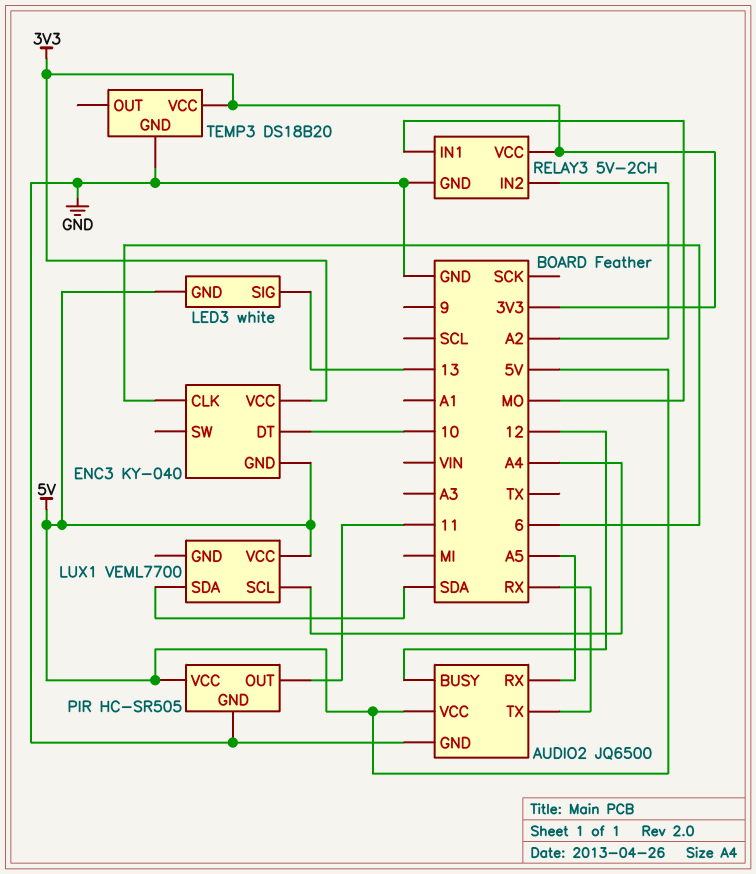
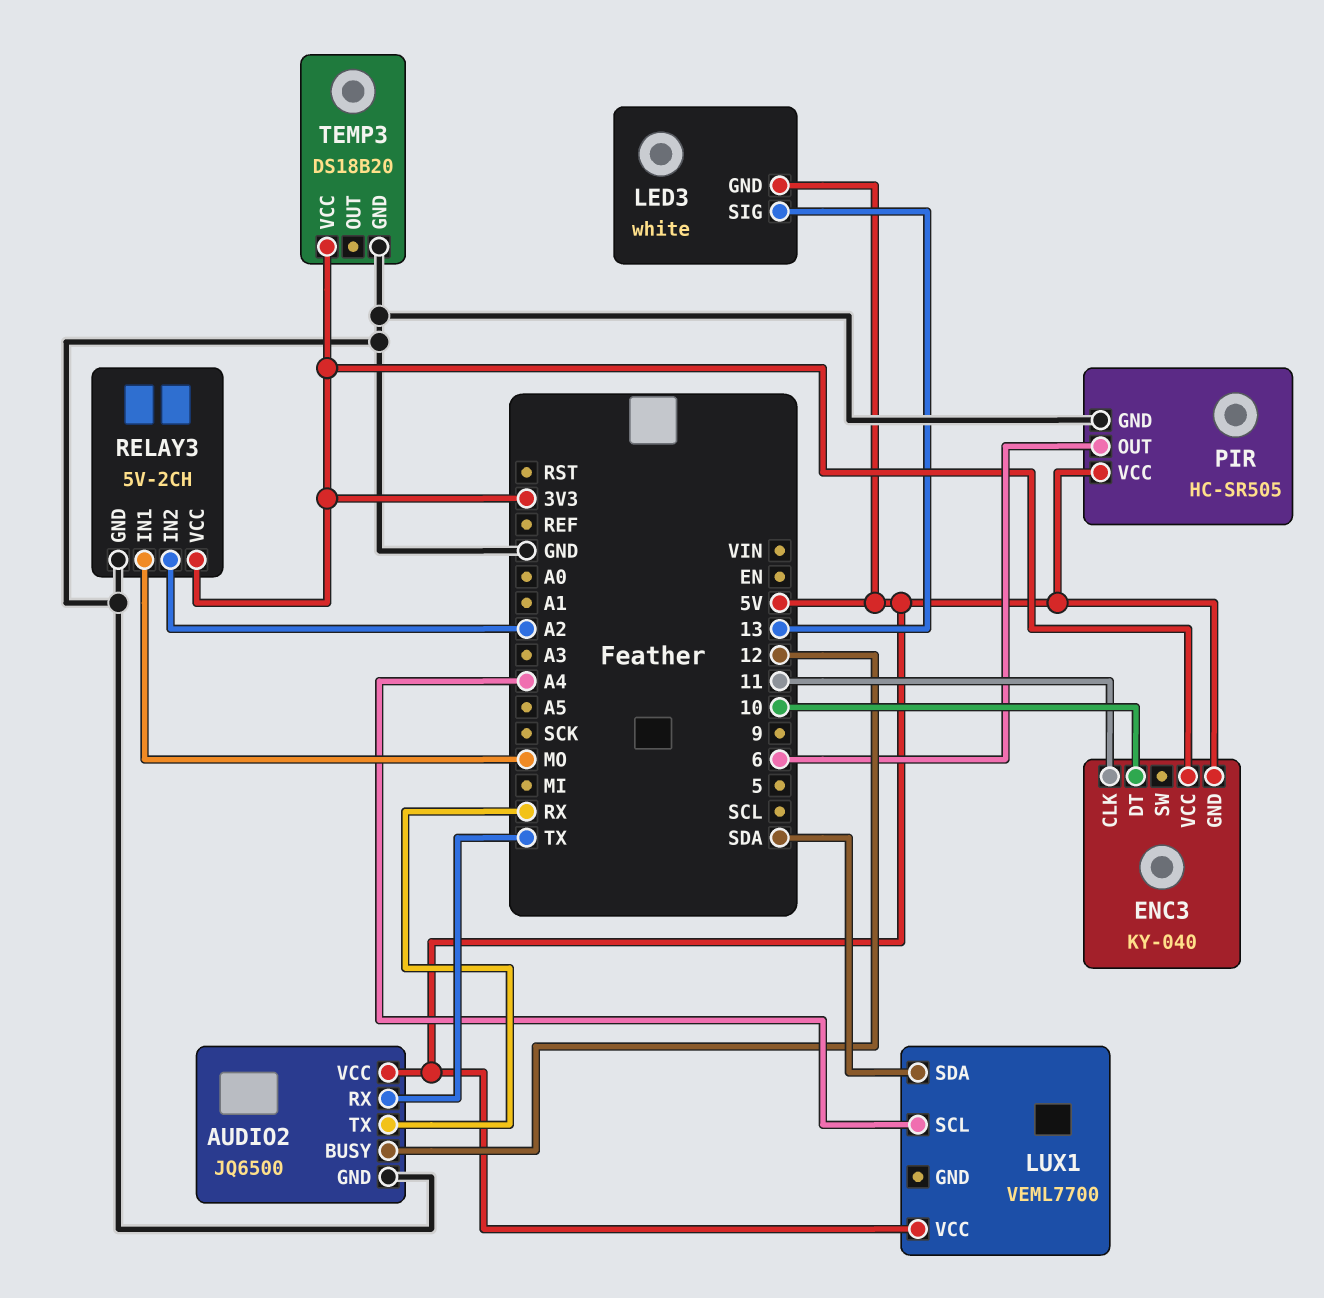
AUDIO2 pin RX: A5 -> TX
ENC3 pin CLK: 6 -> 11
PIR pin OUT: 11 -> 6

